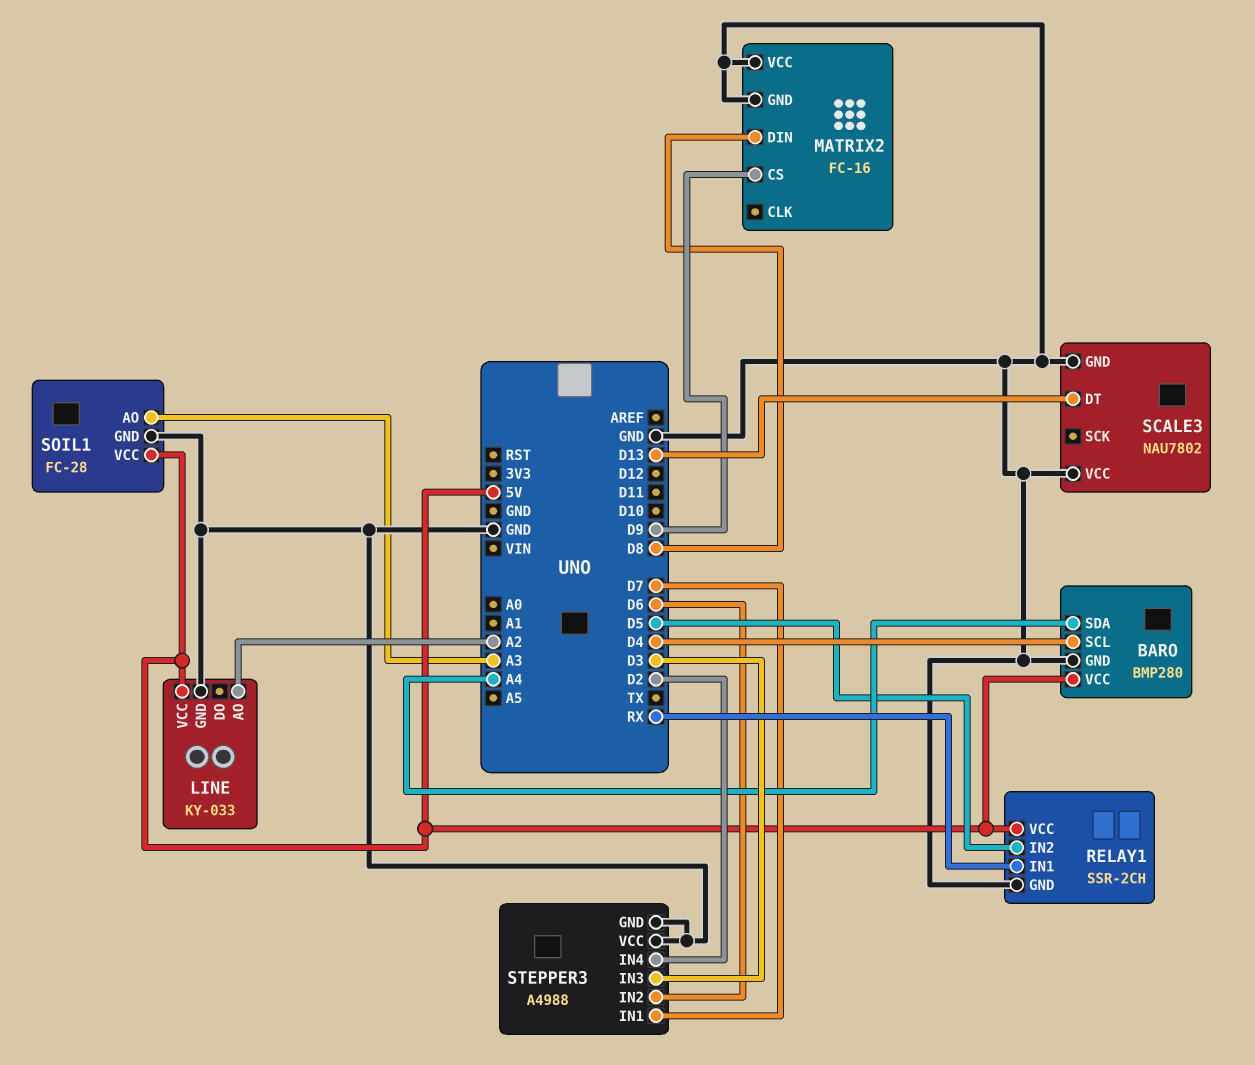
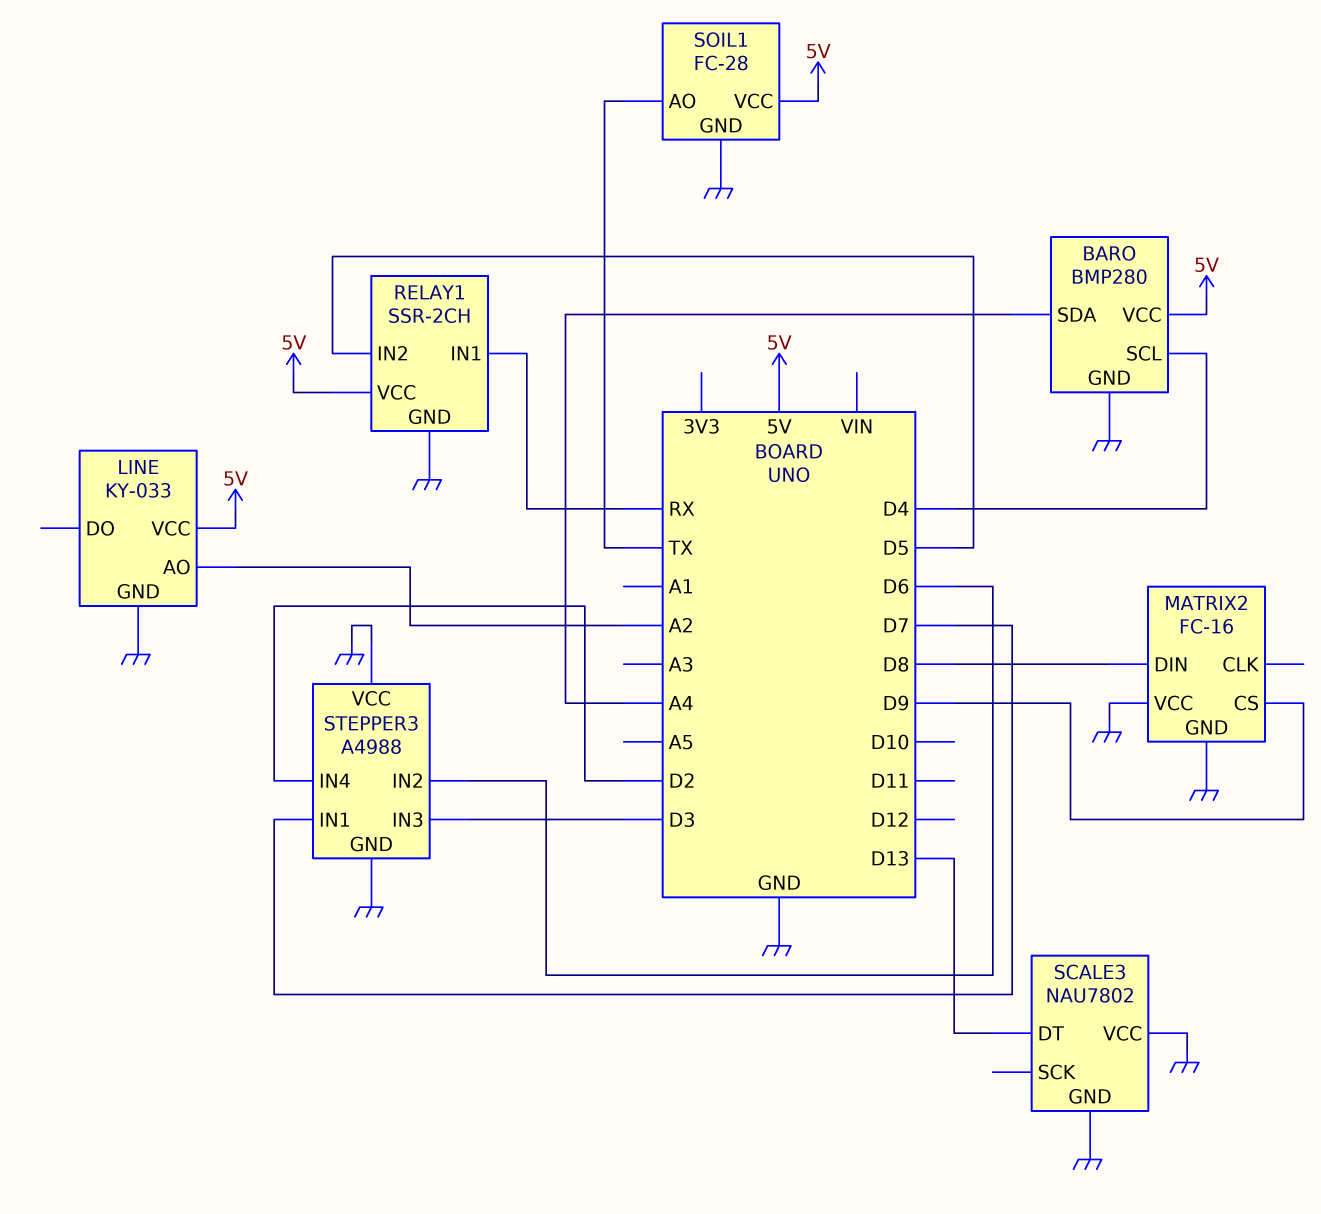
SOIL1 pin AO: A3 -> TX

